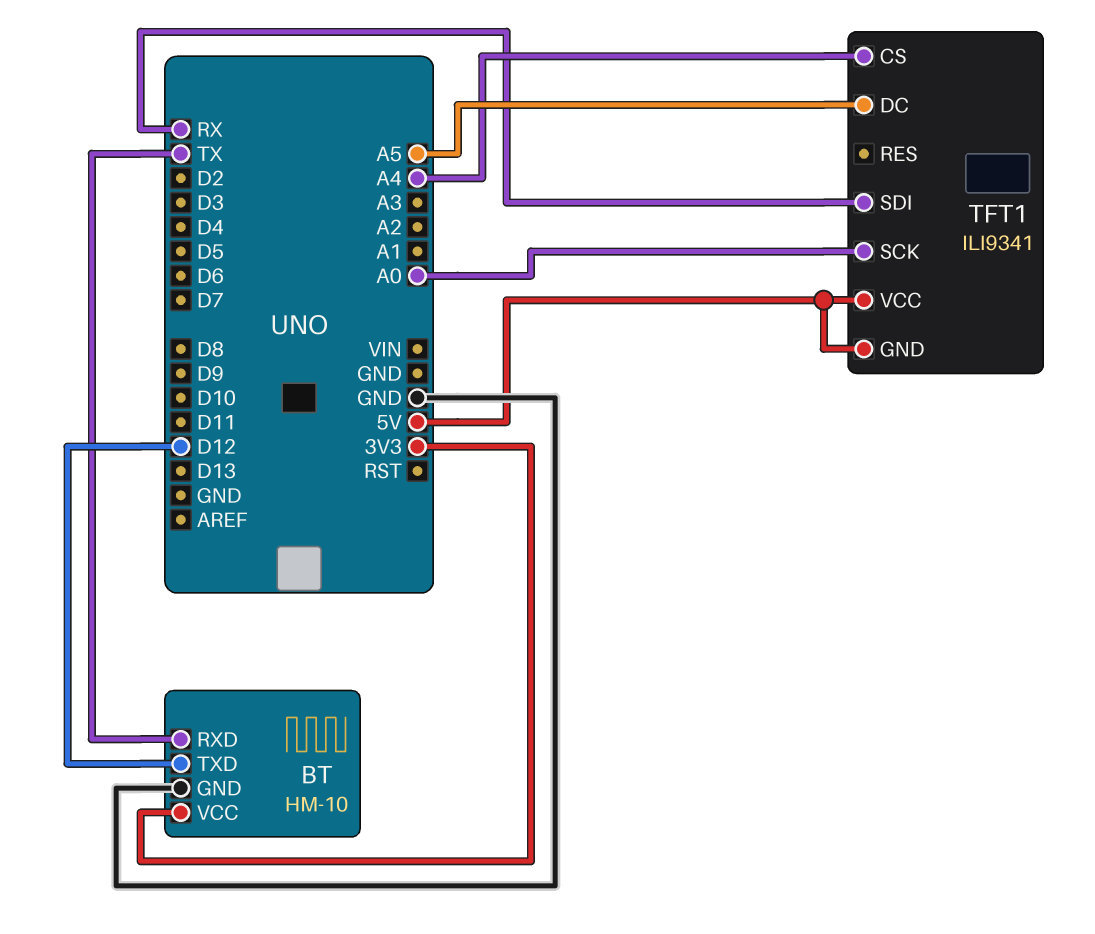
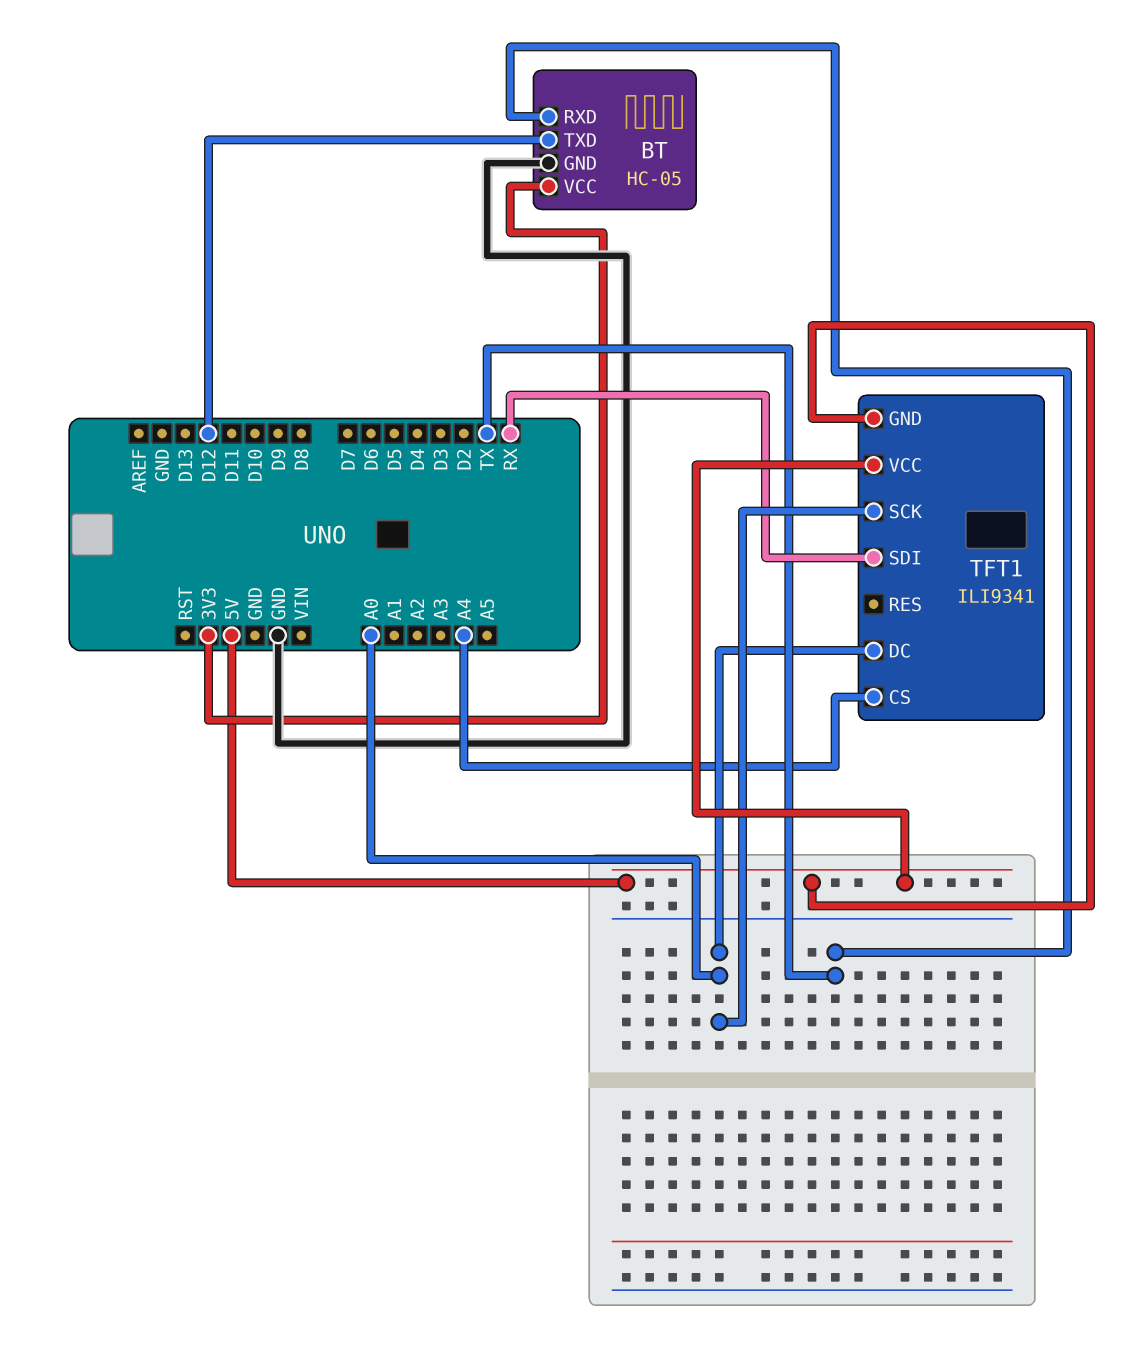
BT: HM-10 -> HC-05
TFT1 pin DC: A5 -> A0

